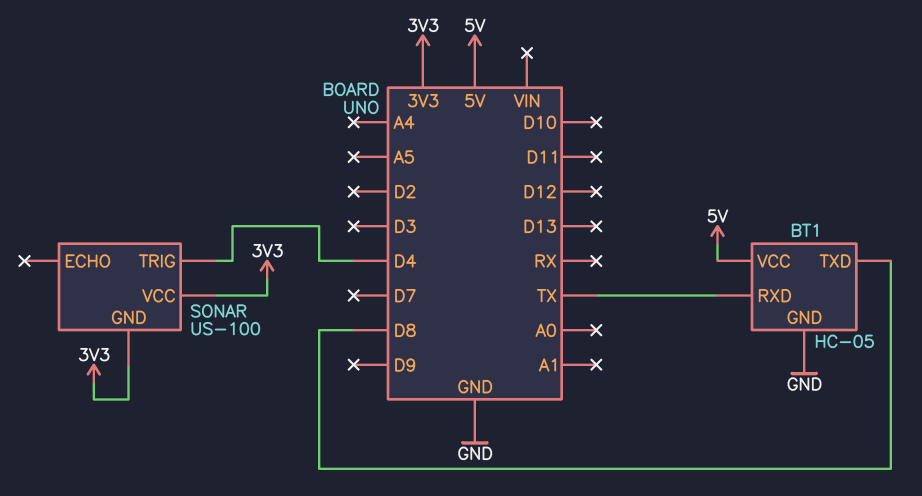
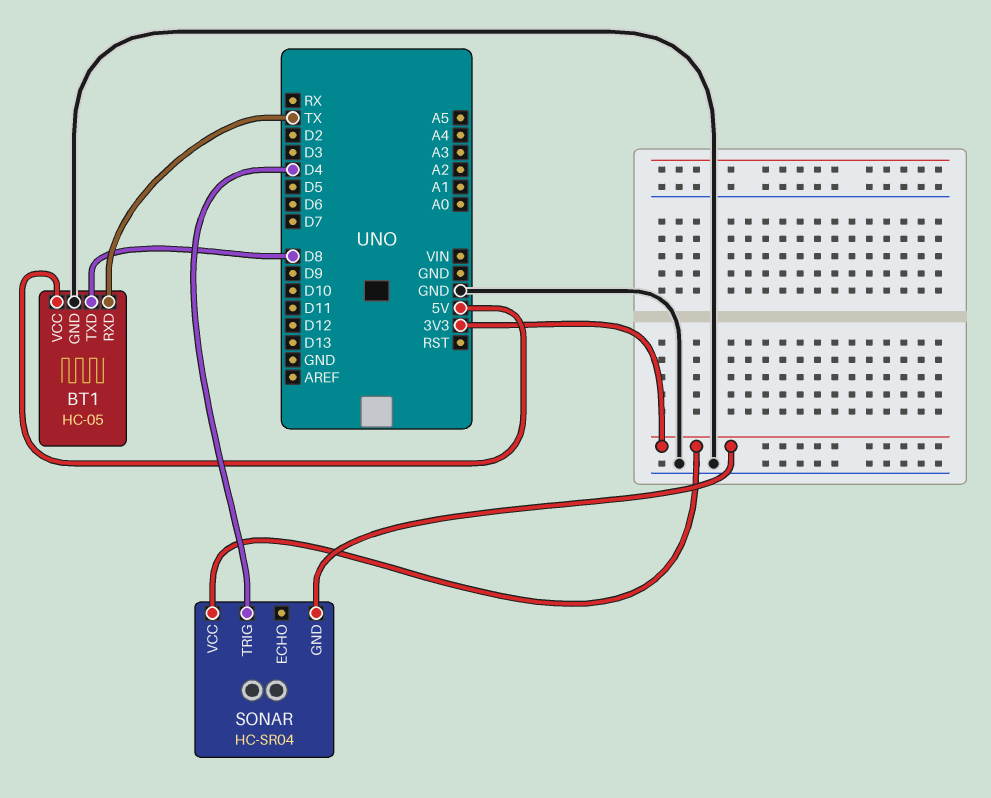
SONAR: US-100 -> HC-SR04

